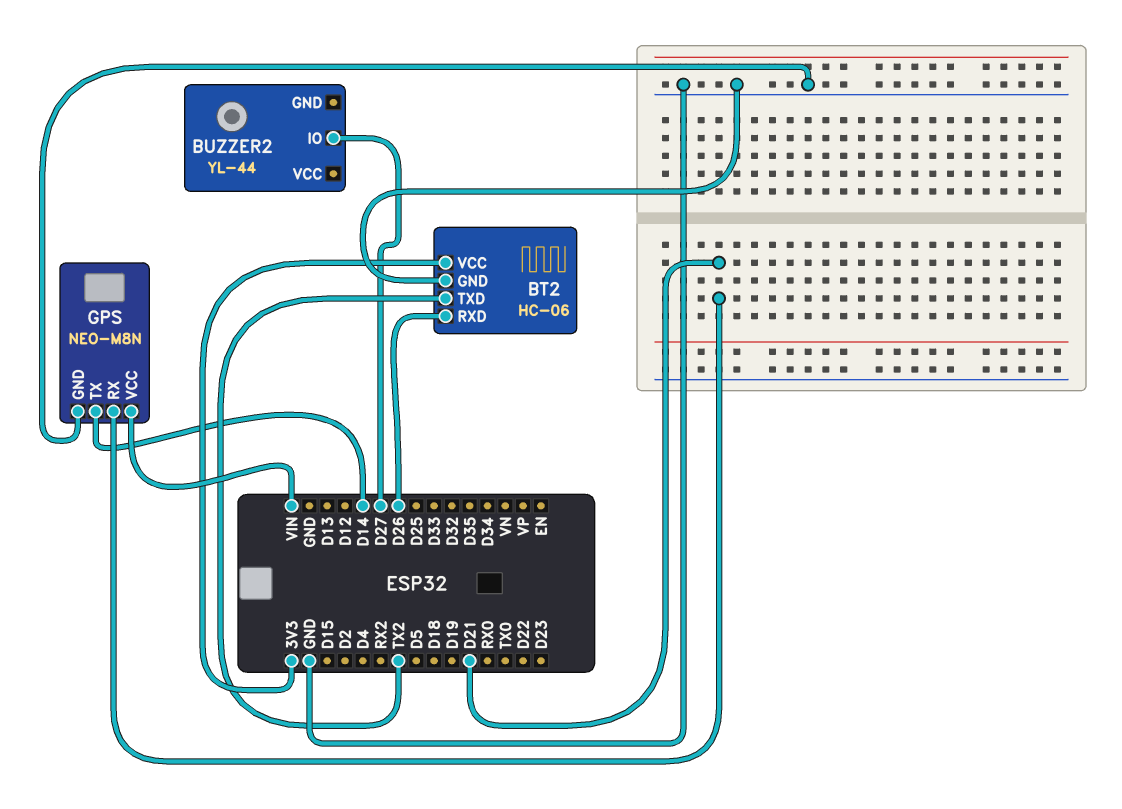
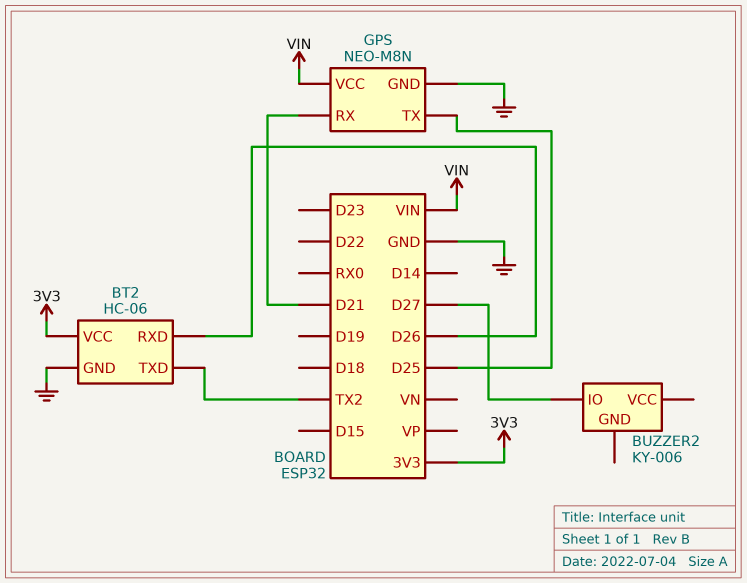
BUZZER2: YL-44 -> KY-006
GPS pin TX: D14 -> D25

